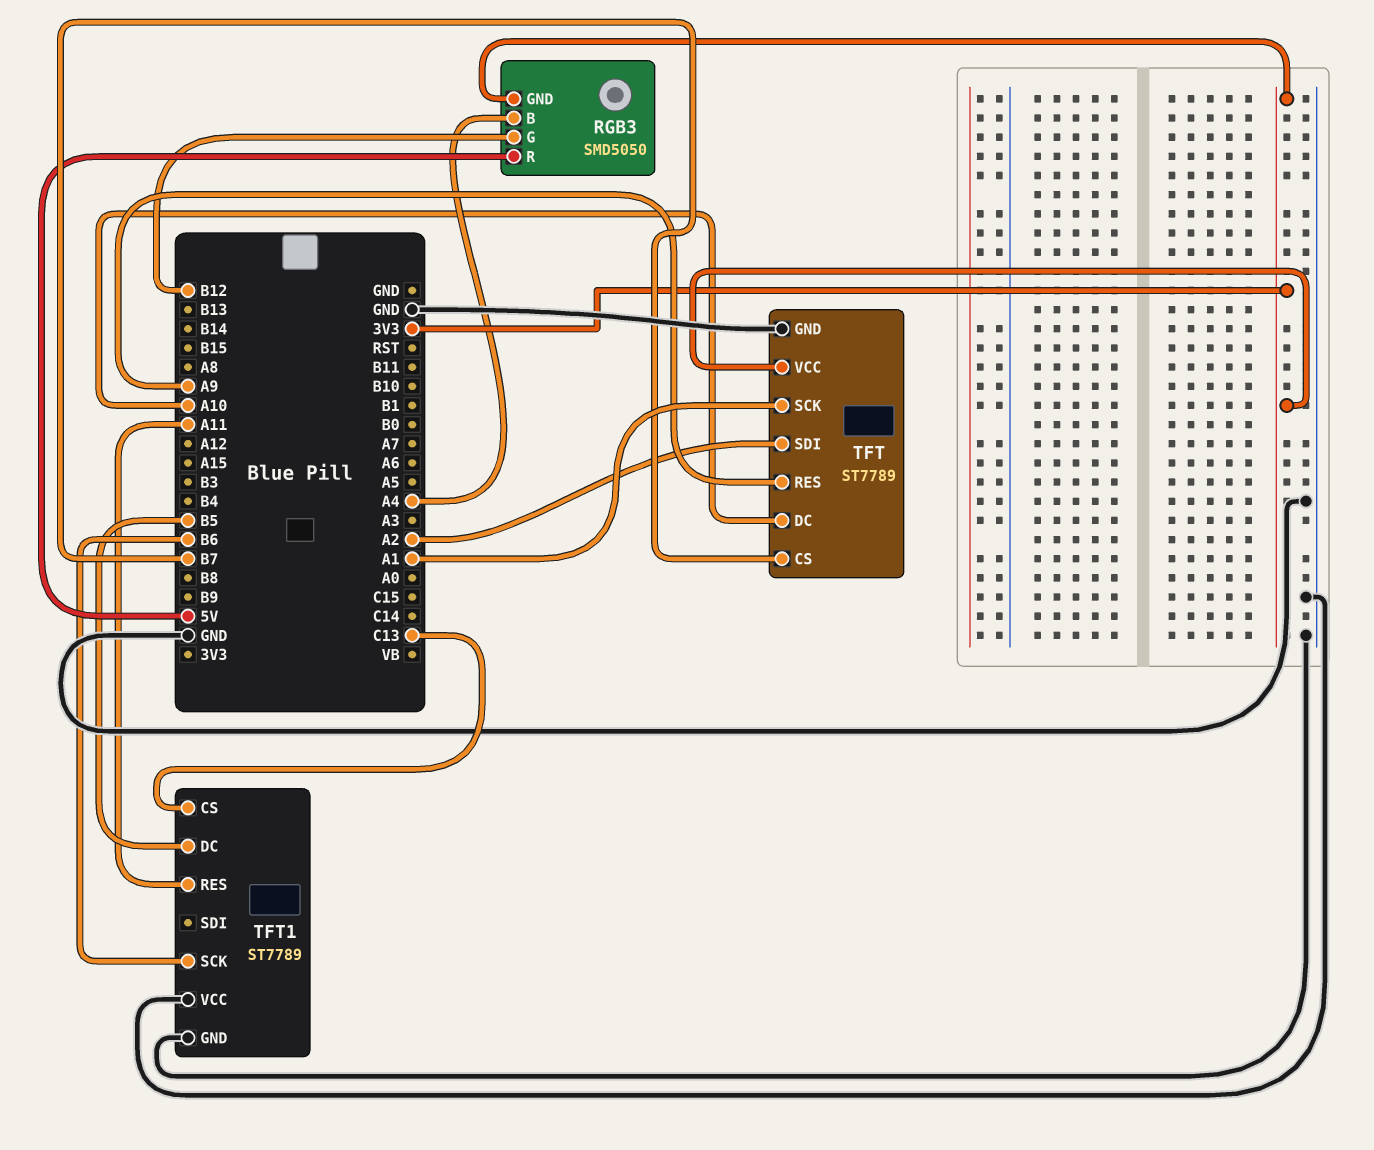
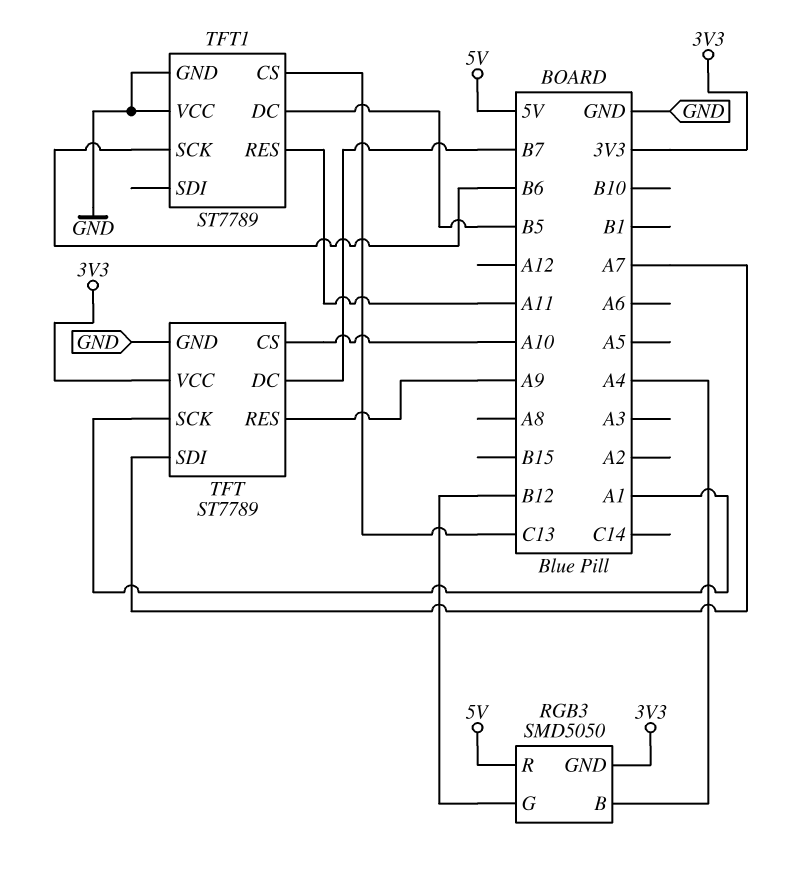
TFT pin CS: B7 -> A10
TFT pin DC: A10 -> B7
TFT pin SDI: A2 -> A7

